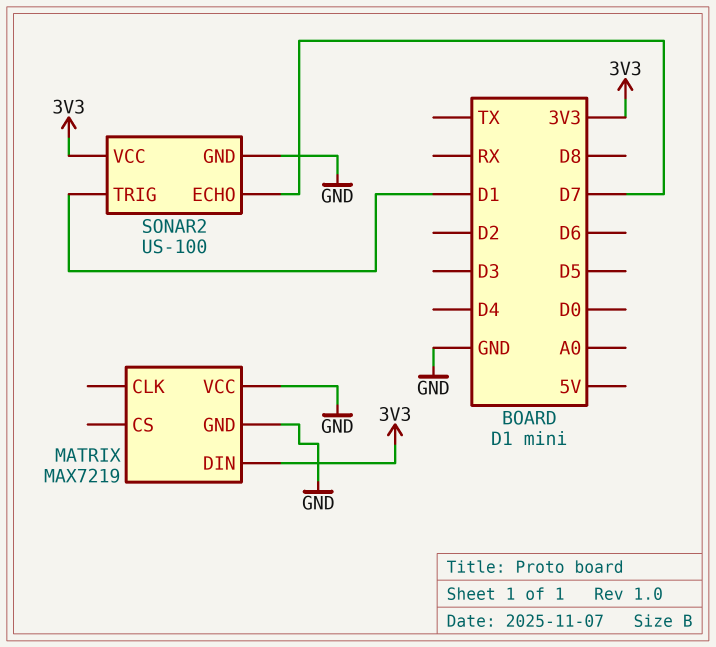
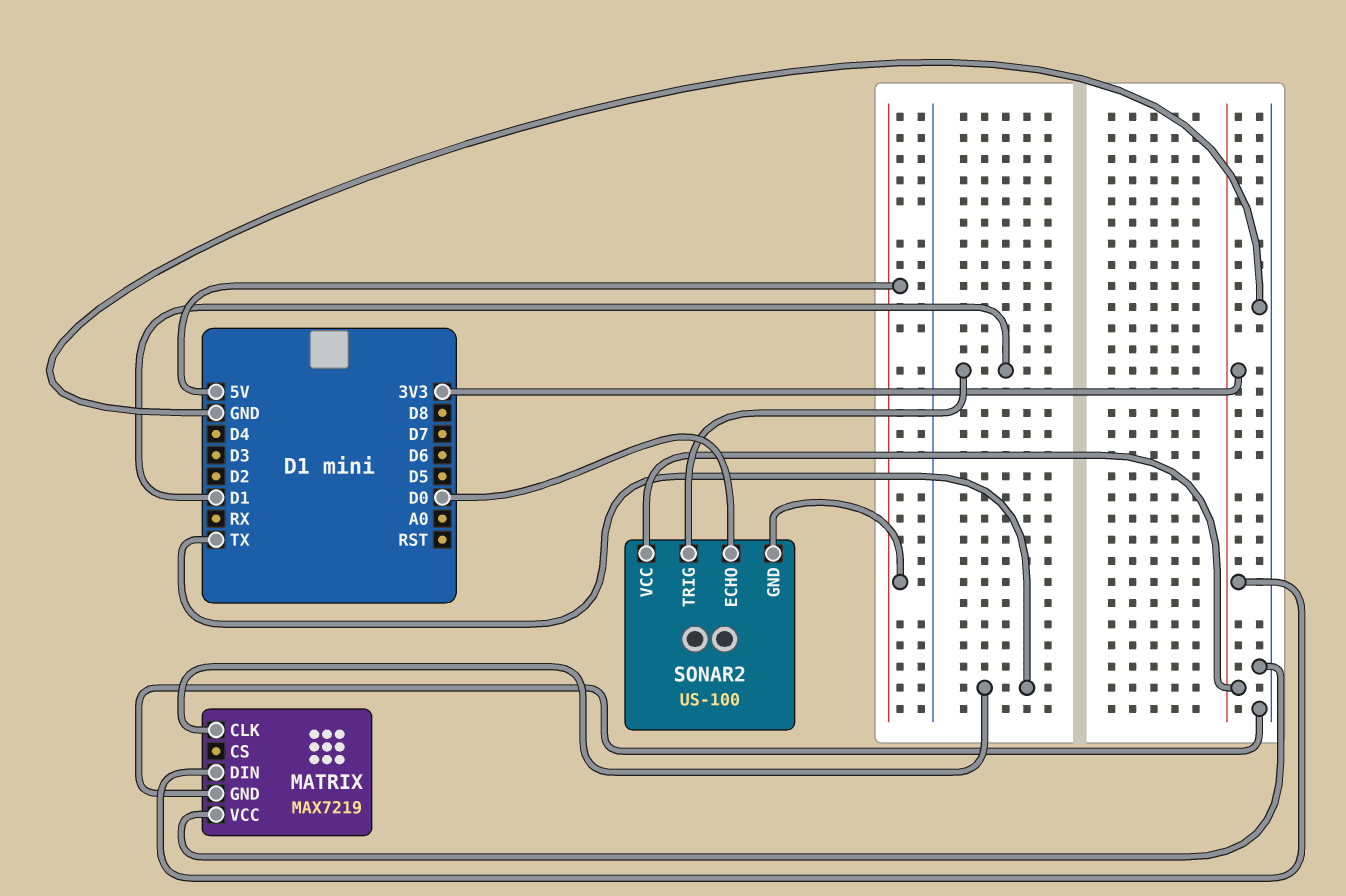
MATRIX pin CLK: none -> TX
SONAR2 pin ECHO: D7 -> D0
SONAR2 pin GND: GND -> 5V

